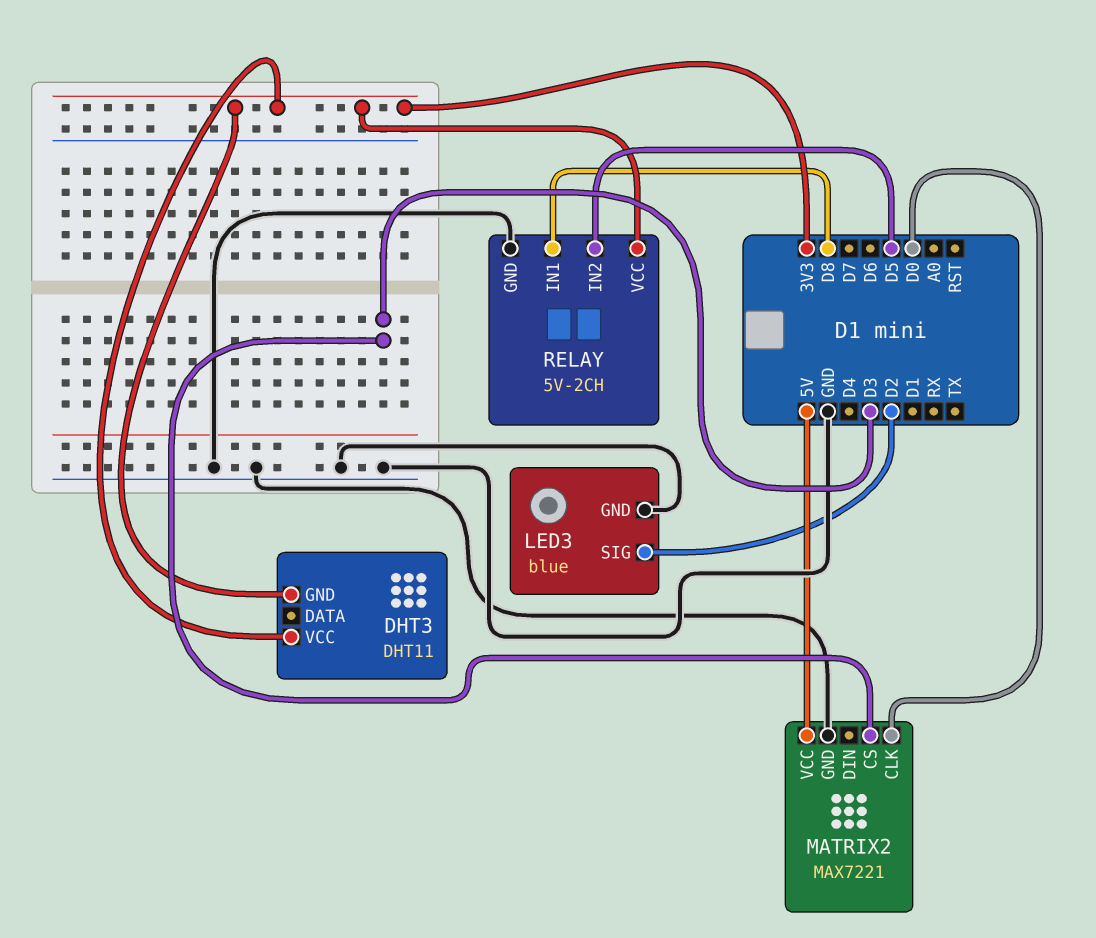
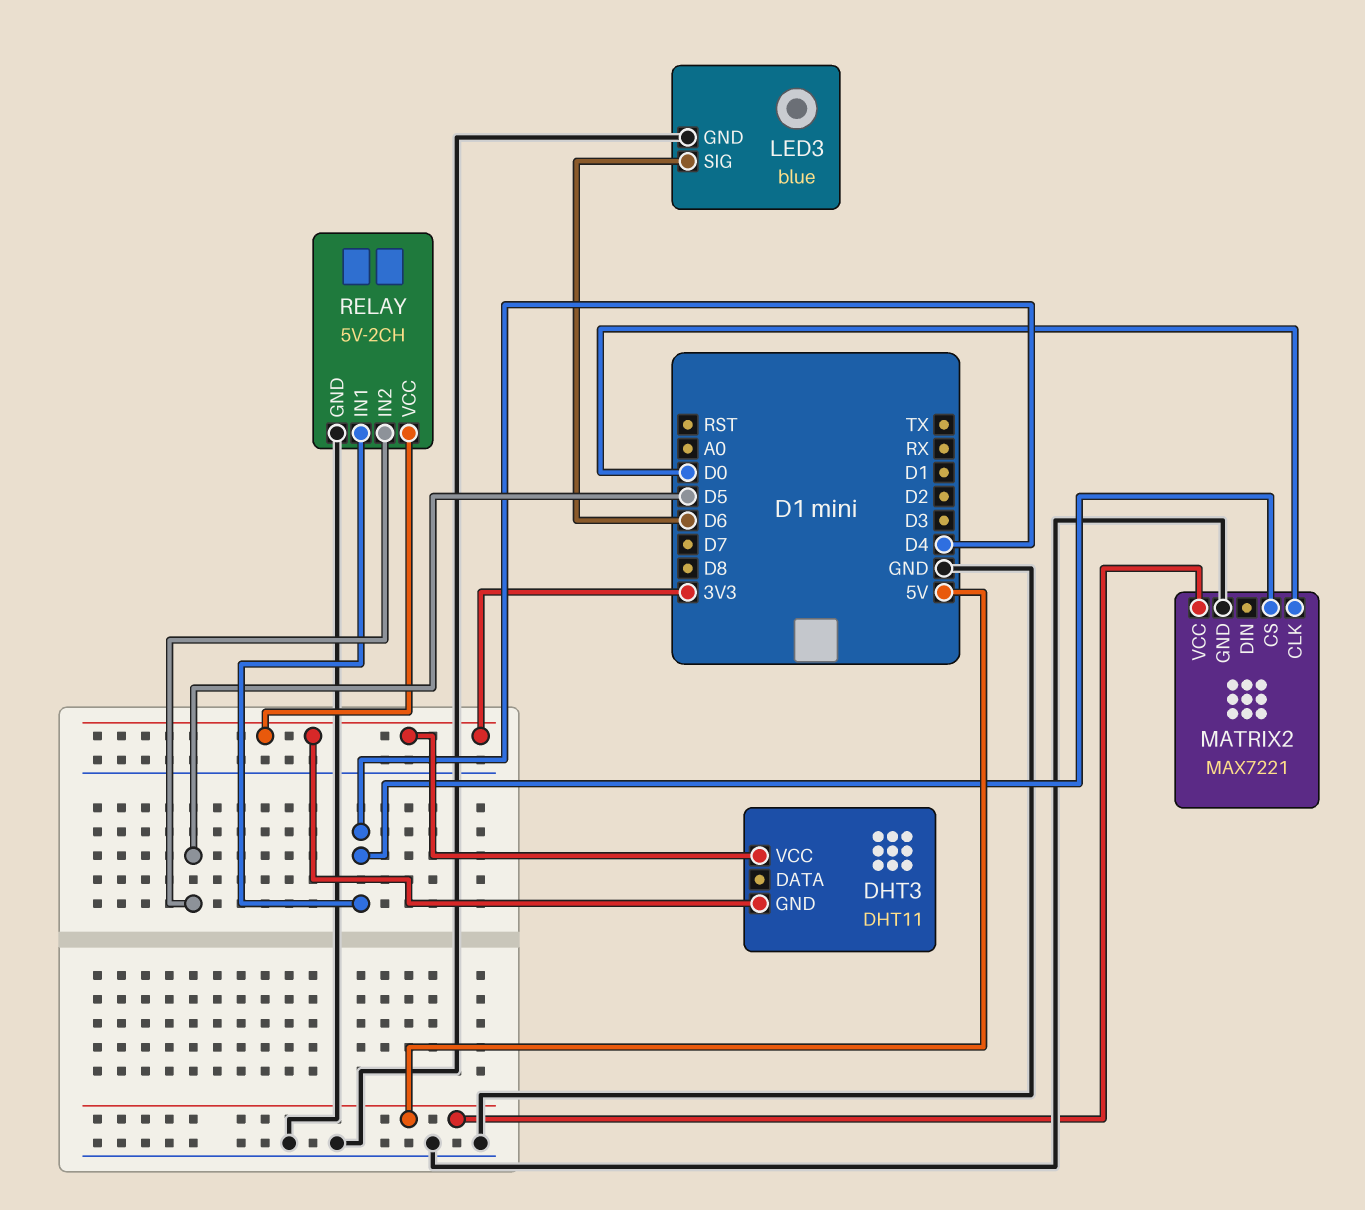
LED3 pin SIG: D2 -> D6
MATRIX2 pin CS: D3 -> D4
RELAY pin IN1: D8 -> D4

